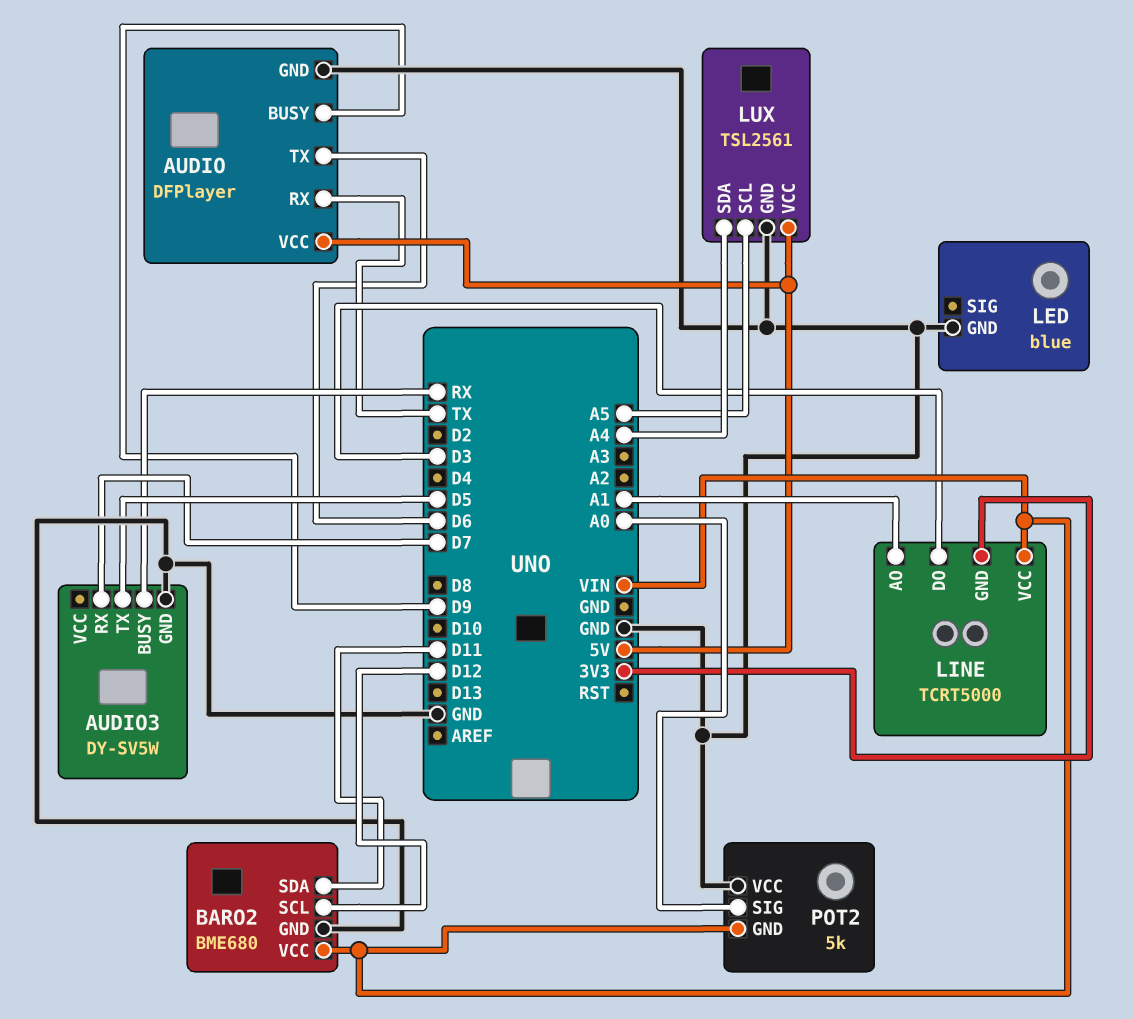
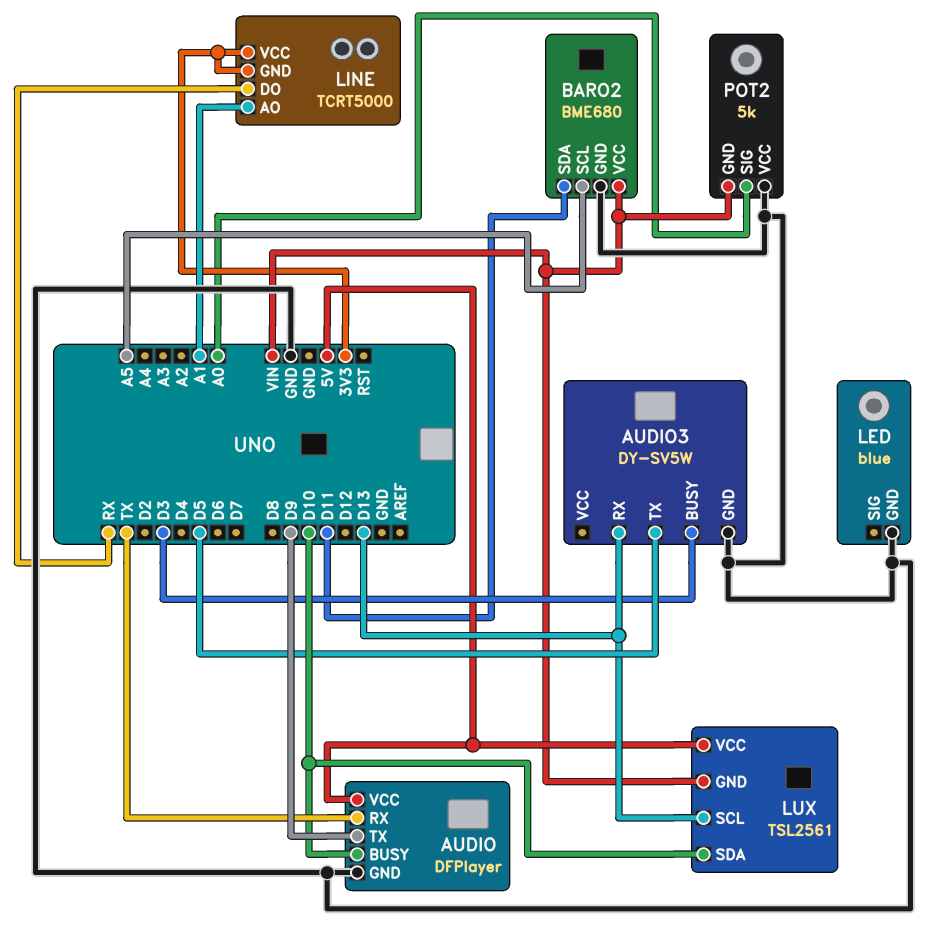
AUDIO pin BUSY: D9 -> D10
AUDIO pin TX: D6 -> D9
AUDIO3 pin BUSY: RX -> D3
AUDIO3 pin RX: D7 -> D13
BARO2 pin SCL: D12 -> A5
LINE pin DO: D3 -> RX
LINE pin VCC: VIN -> 3V3
LUX pin GND: GND -> VIN
LUX pin SCL: A5 -> D13
LUX pin SDA: A4 -> D10

